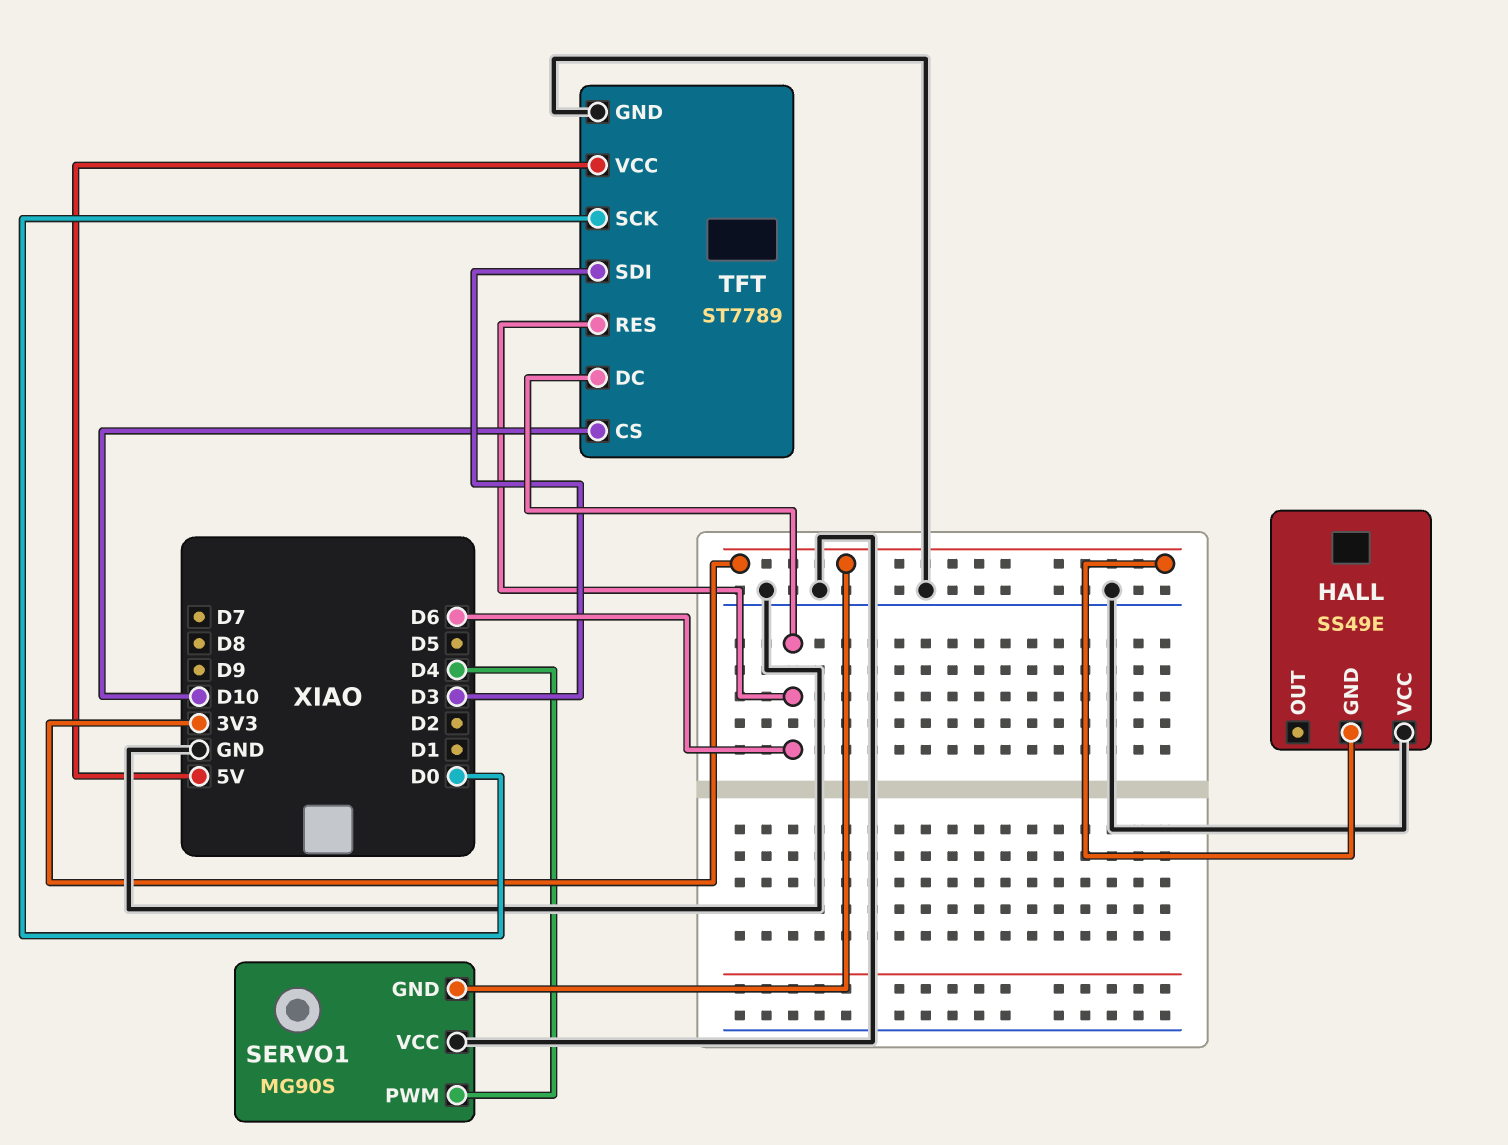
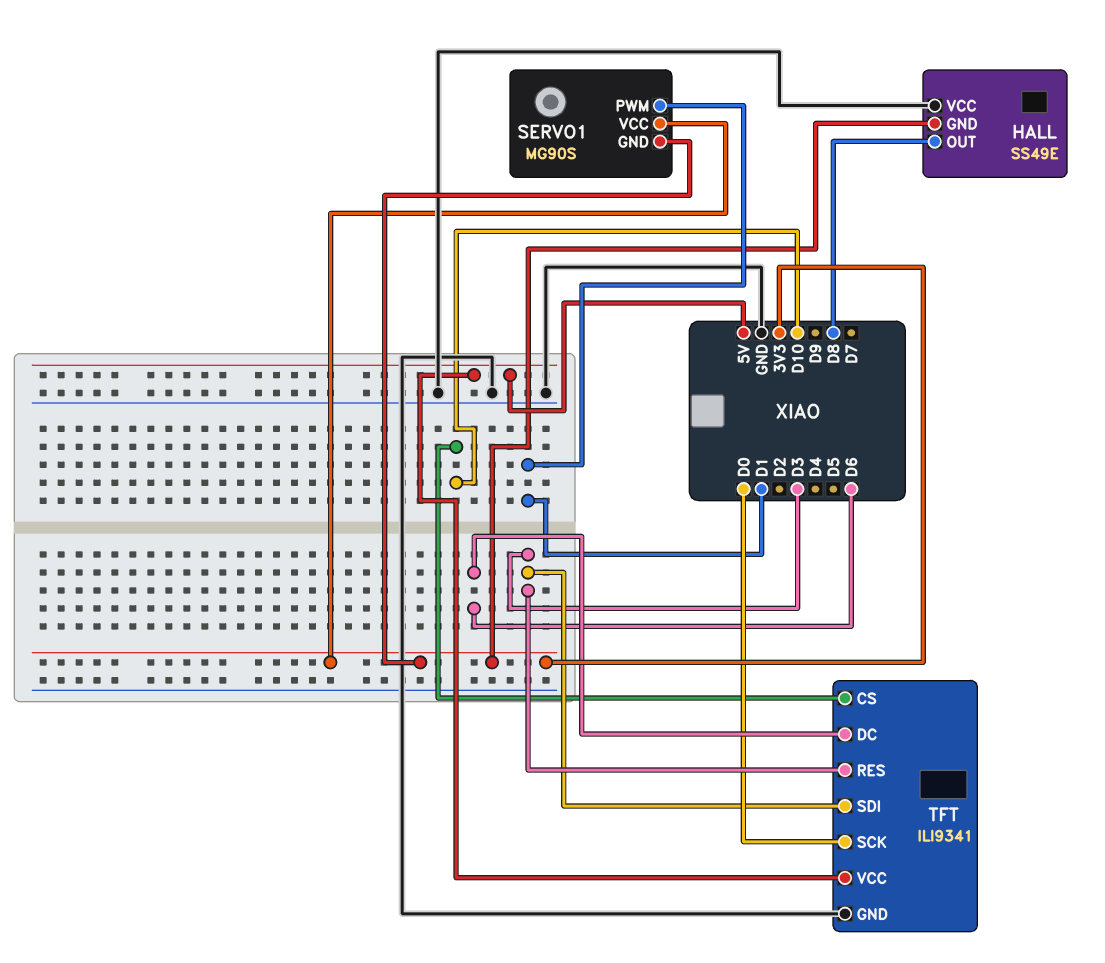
HALL pin OUT: none -> D8
SERVO1 pin PWM: D4 -> D1
SERVO1 pin VCC: GND -> 3V3
TFT: ST7789 -> ILI9341
TFT pin RES: D6 -> D3

